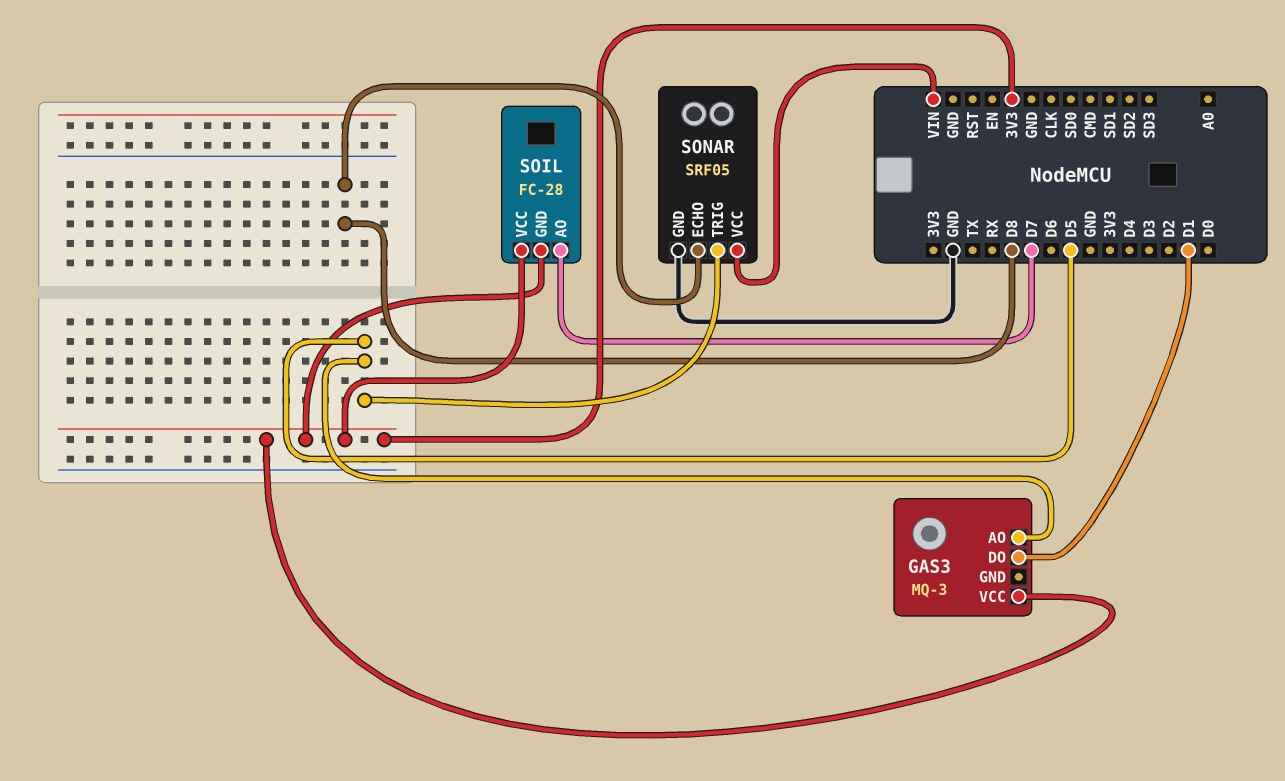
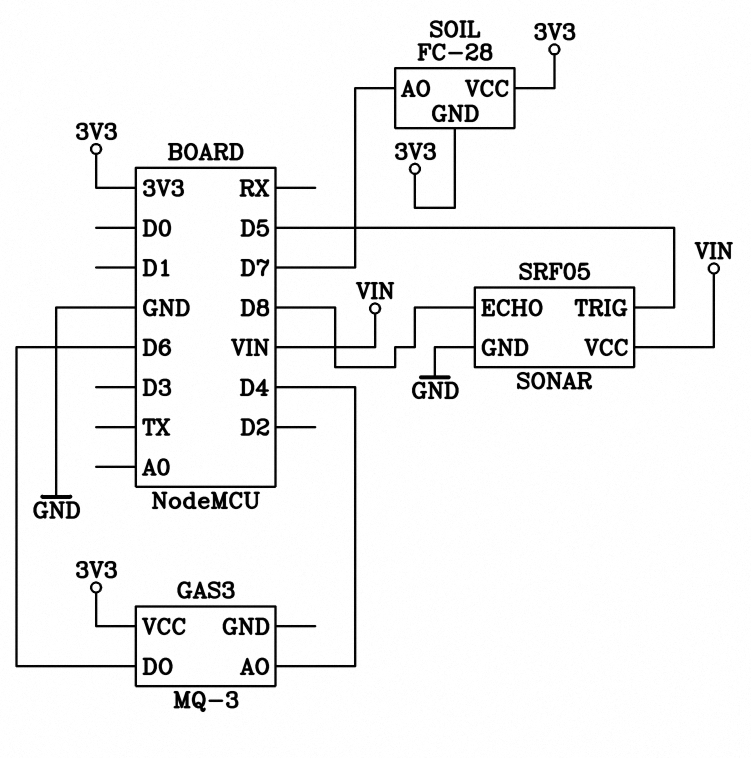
GAS3 pin AO: D5 -> D4
GAS3 pin DO: D1 -> D6

